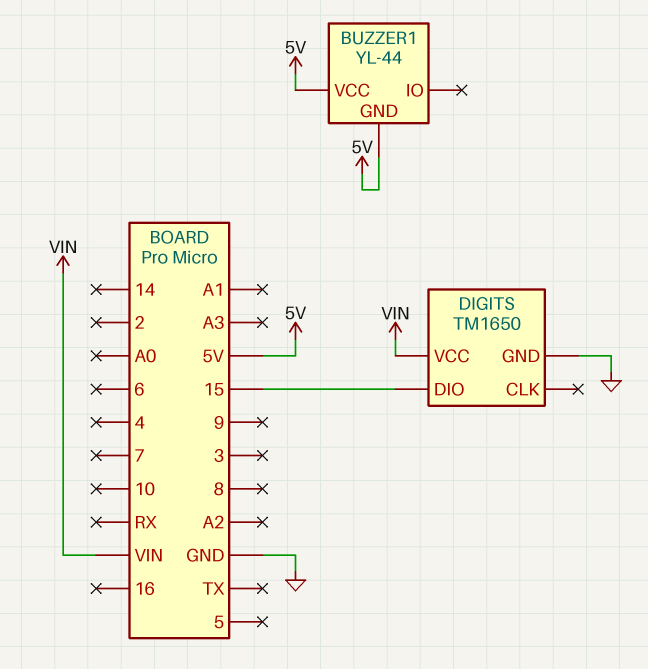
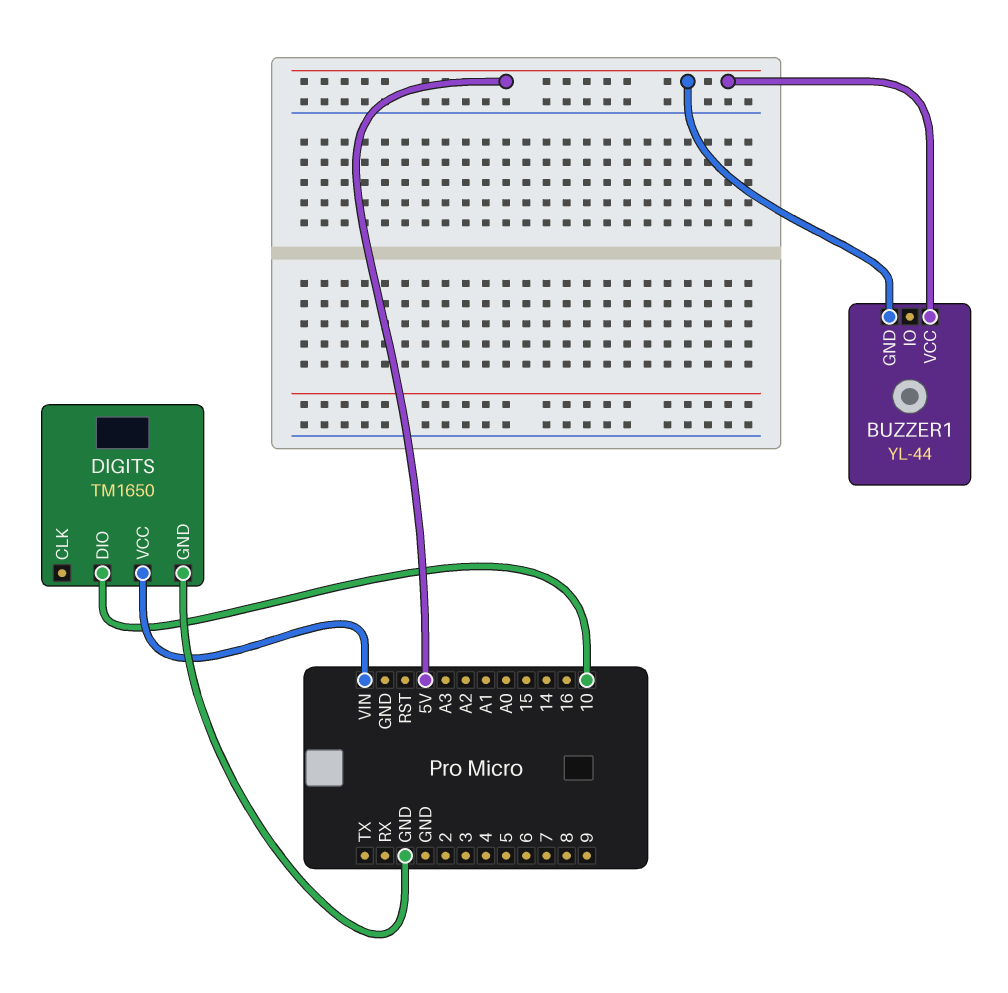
DIGITS pin DIO: 15 -> 10

